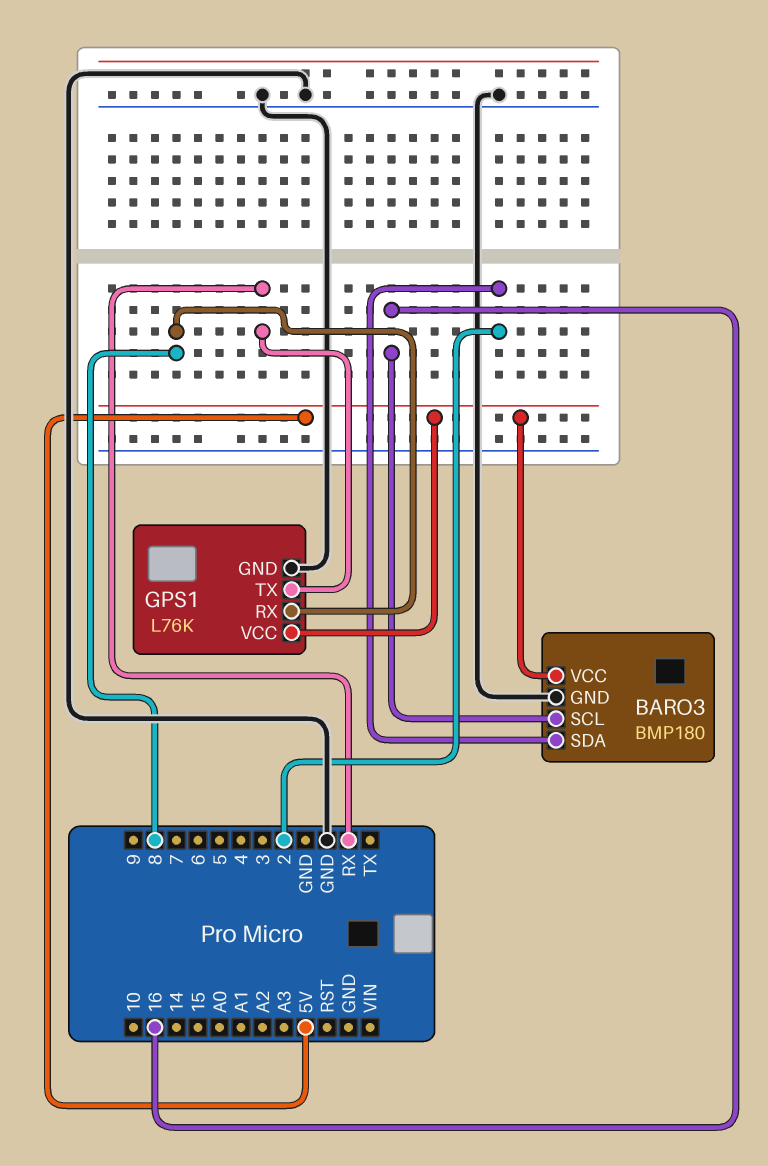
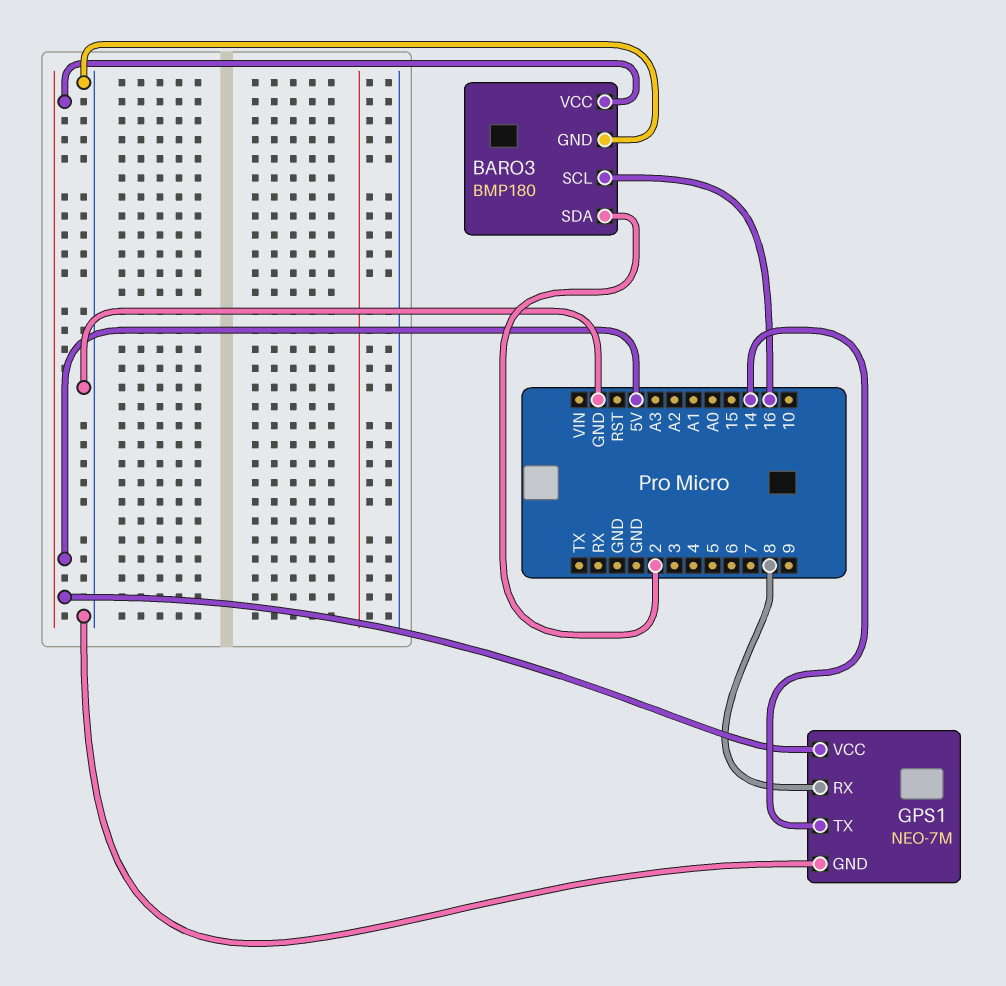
GPS1: L76K -> NEO-7M
GPS1 pin TX: RX -> 14

